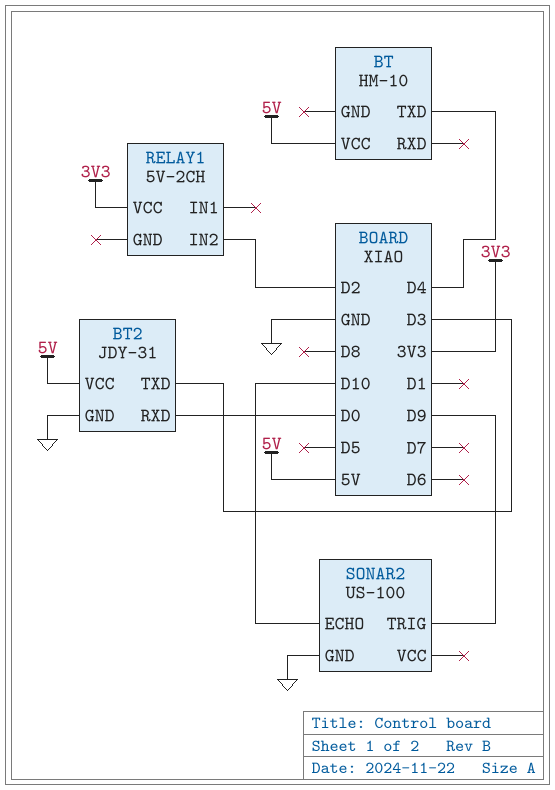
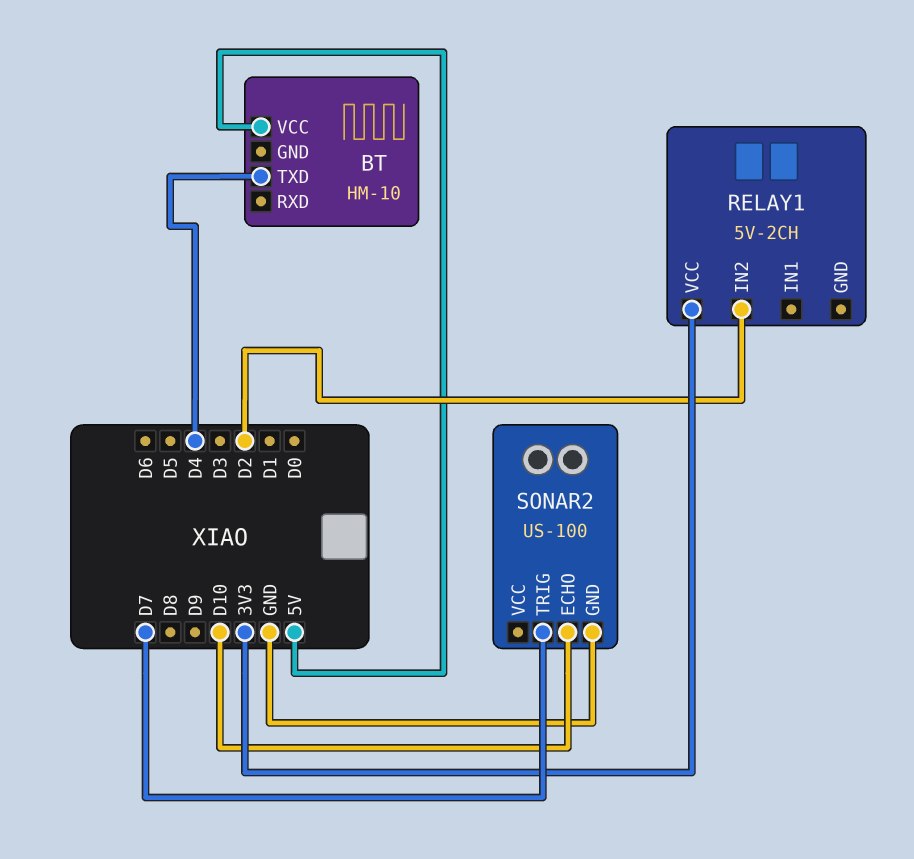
BT2: JDY-31 -> none
BT2 pin GND: GND -> none
BT2 pin RXD: D0 -> none
BT2 pin TXD: D3 -> none
BT2 pin VCC: 5V -> none
SONAR2 pin TRIG: D9 -> D7

